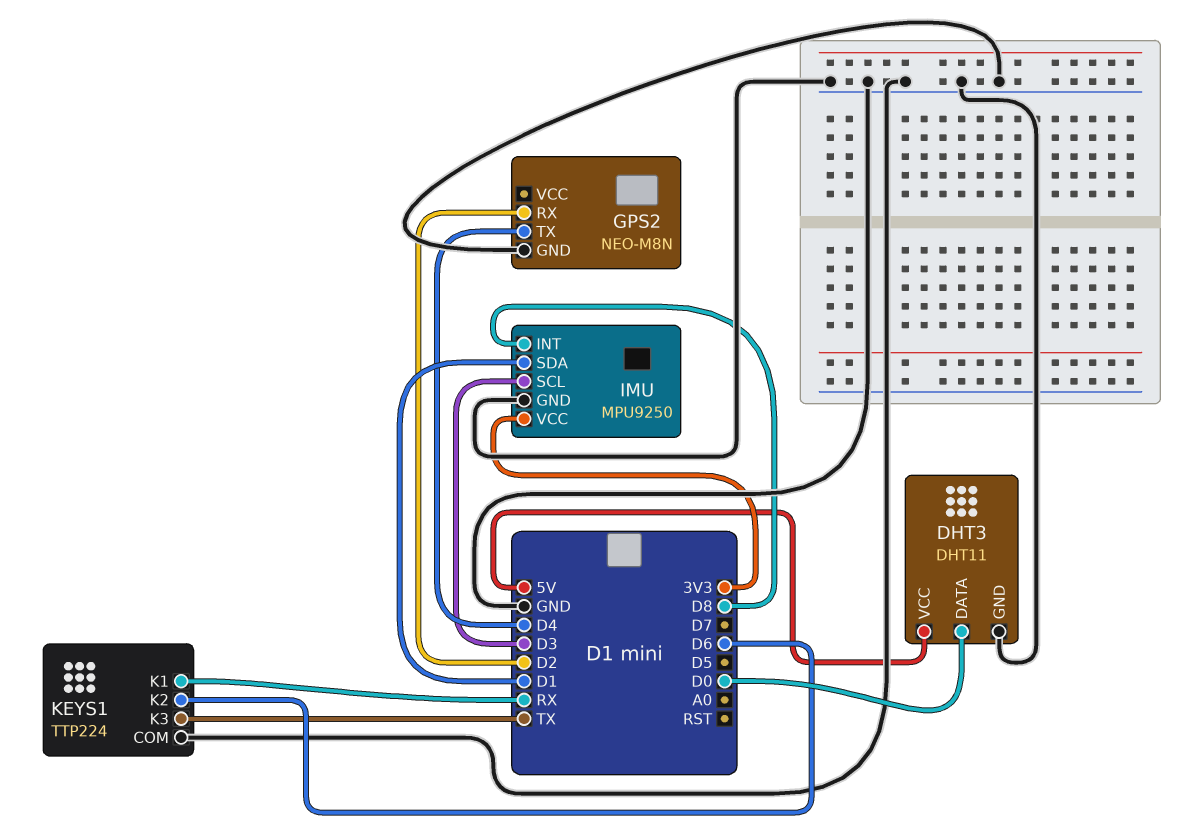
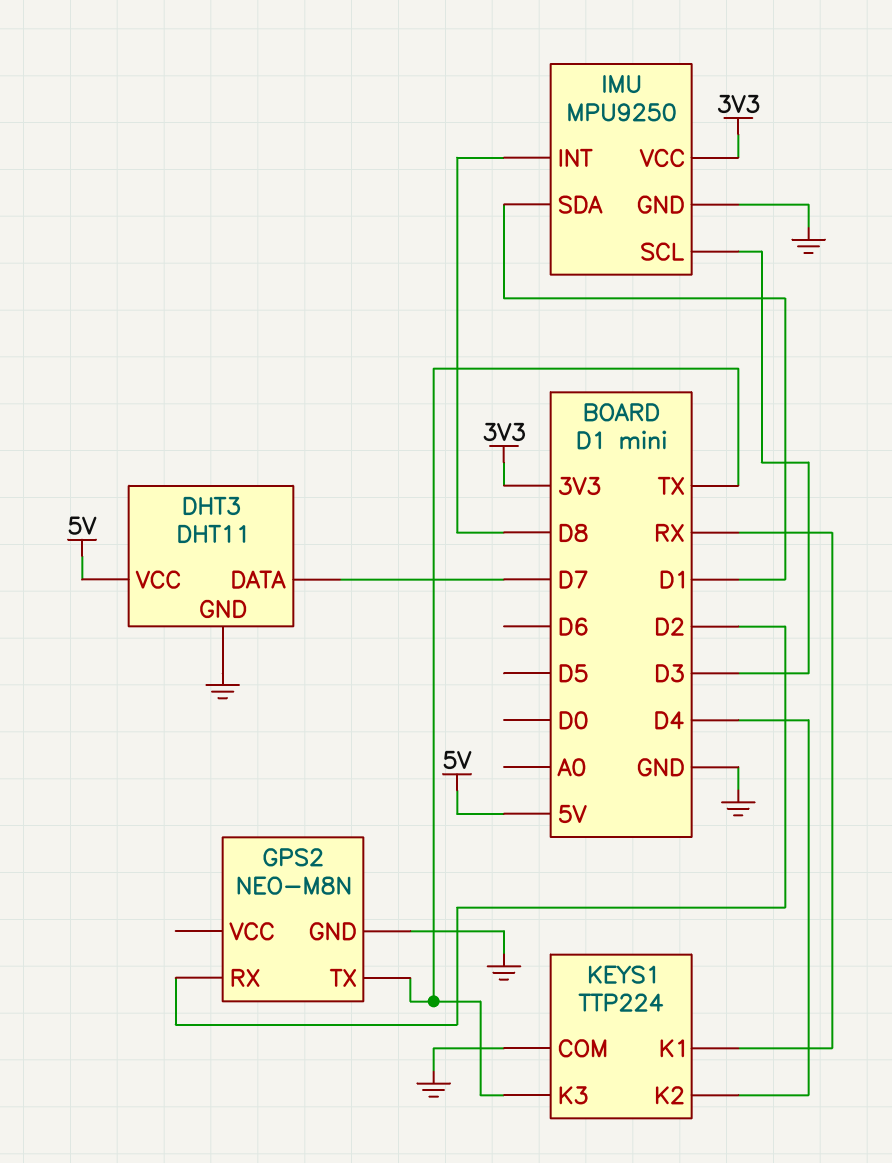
DHT3 pin DATA: D0 -> D7
GPS2 pin TX: D4 -> TX
KEYS1 pin K2: D6 -> D4

